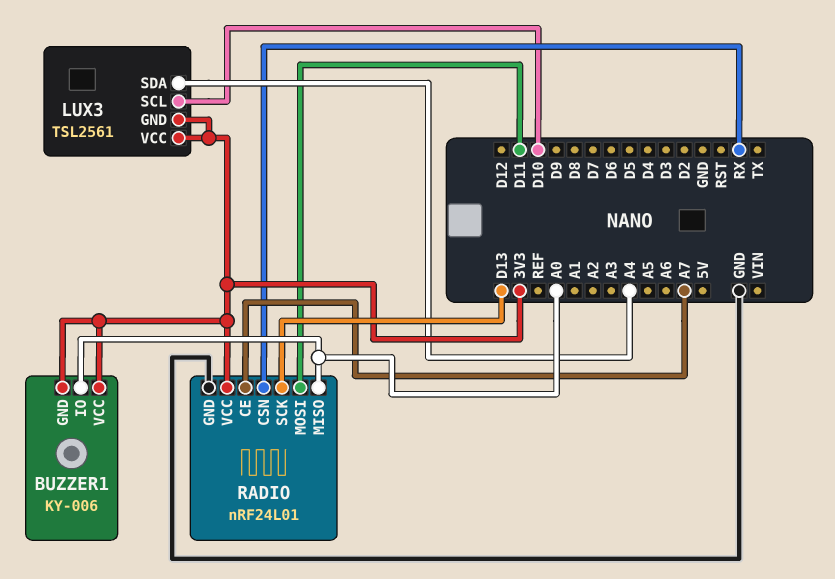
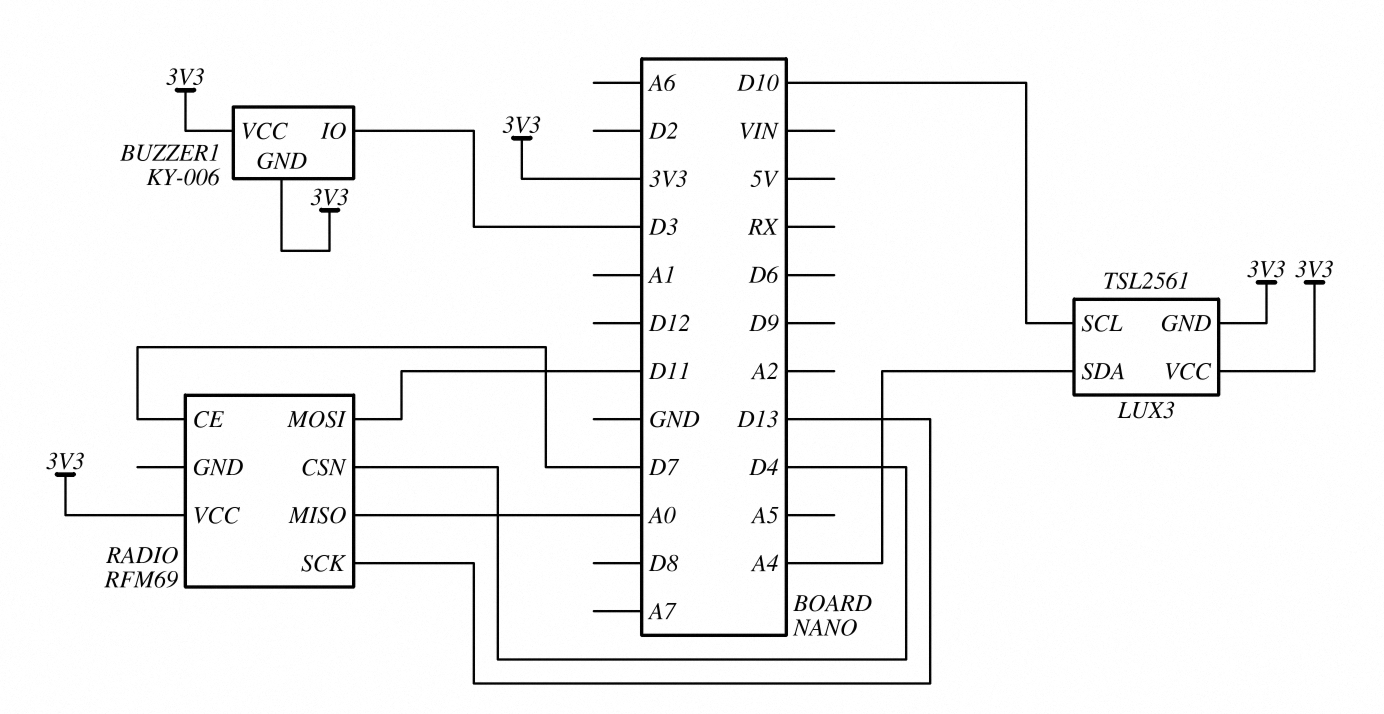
BUZZER1 pin IO: A0 -> D3
RADIO: nRF24L01 -> RFM69
RADIO pin CE: A7 -> D7
RADIO pin CSN: RX -> D4
RADIO pin GND: GND -> none

